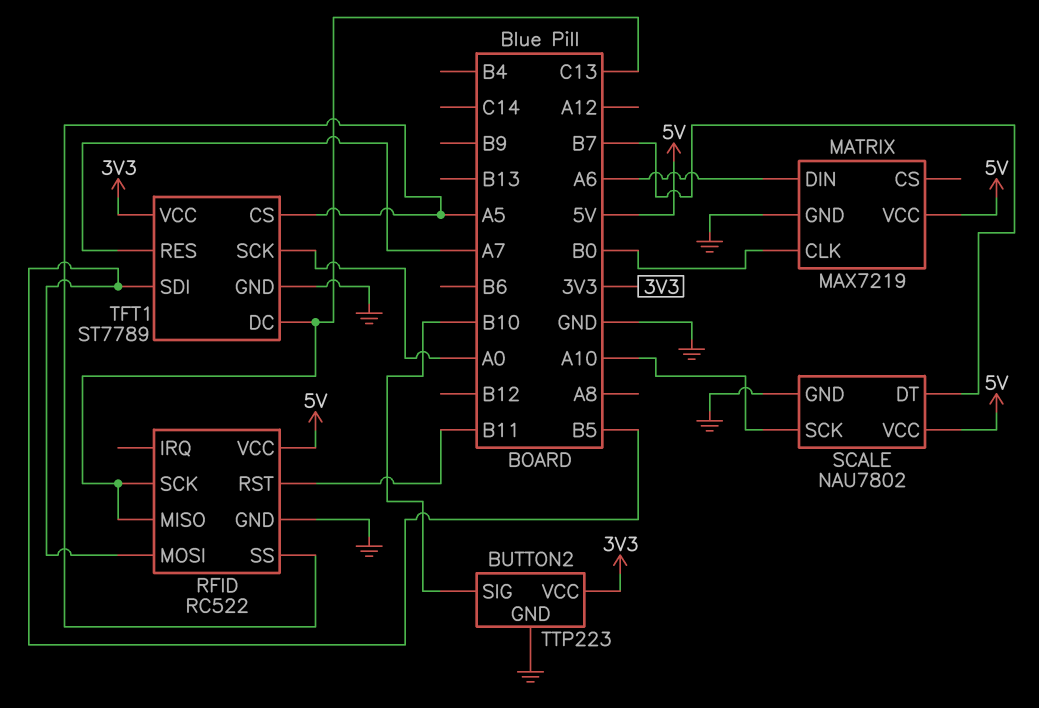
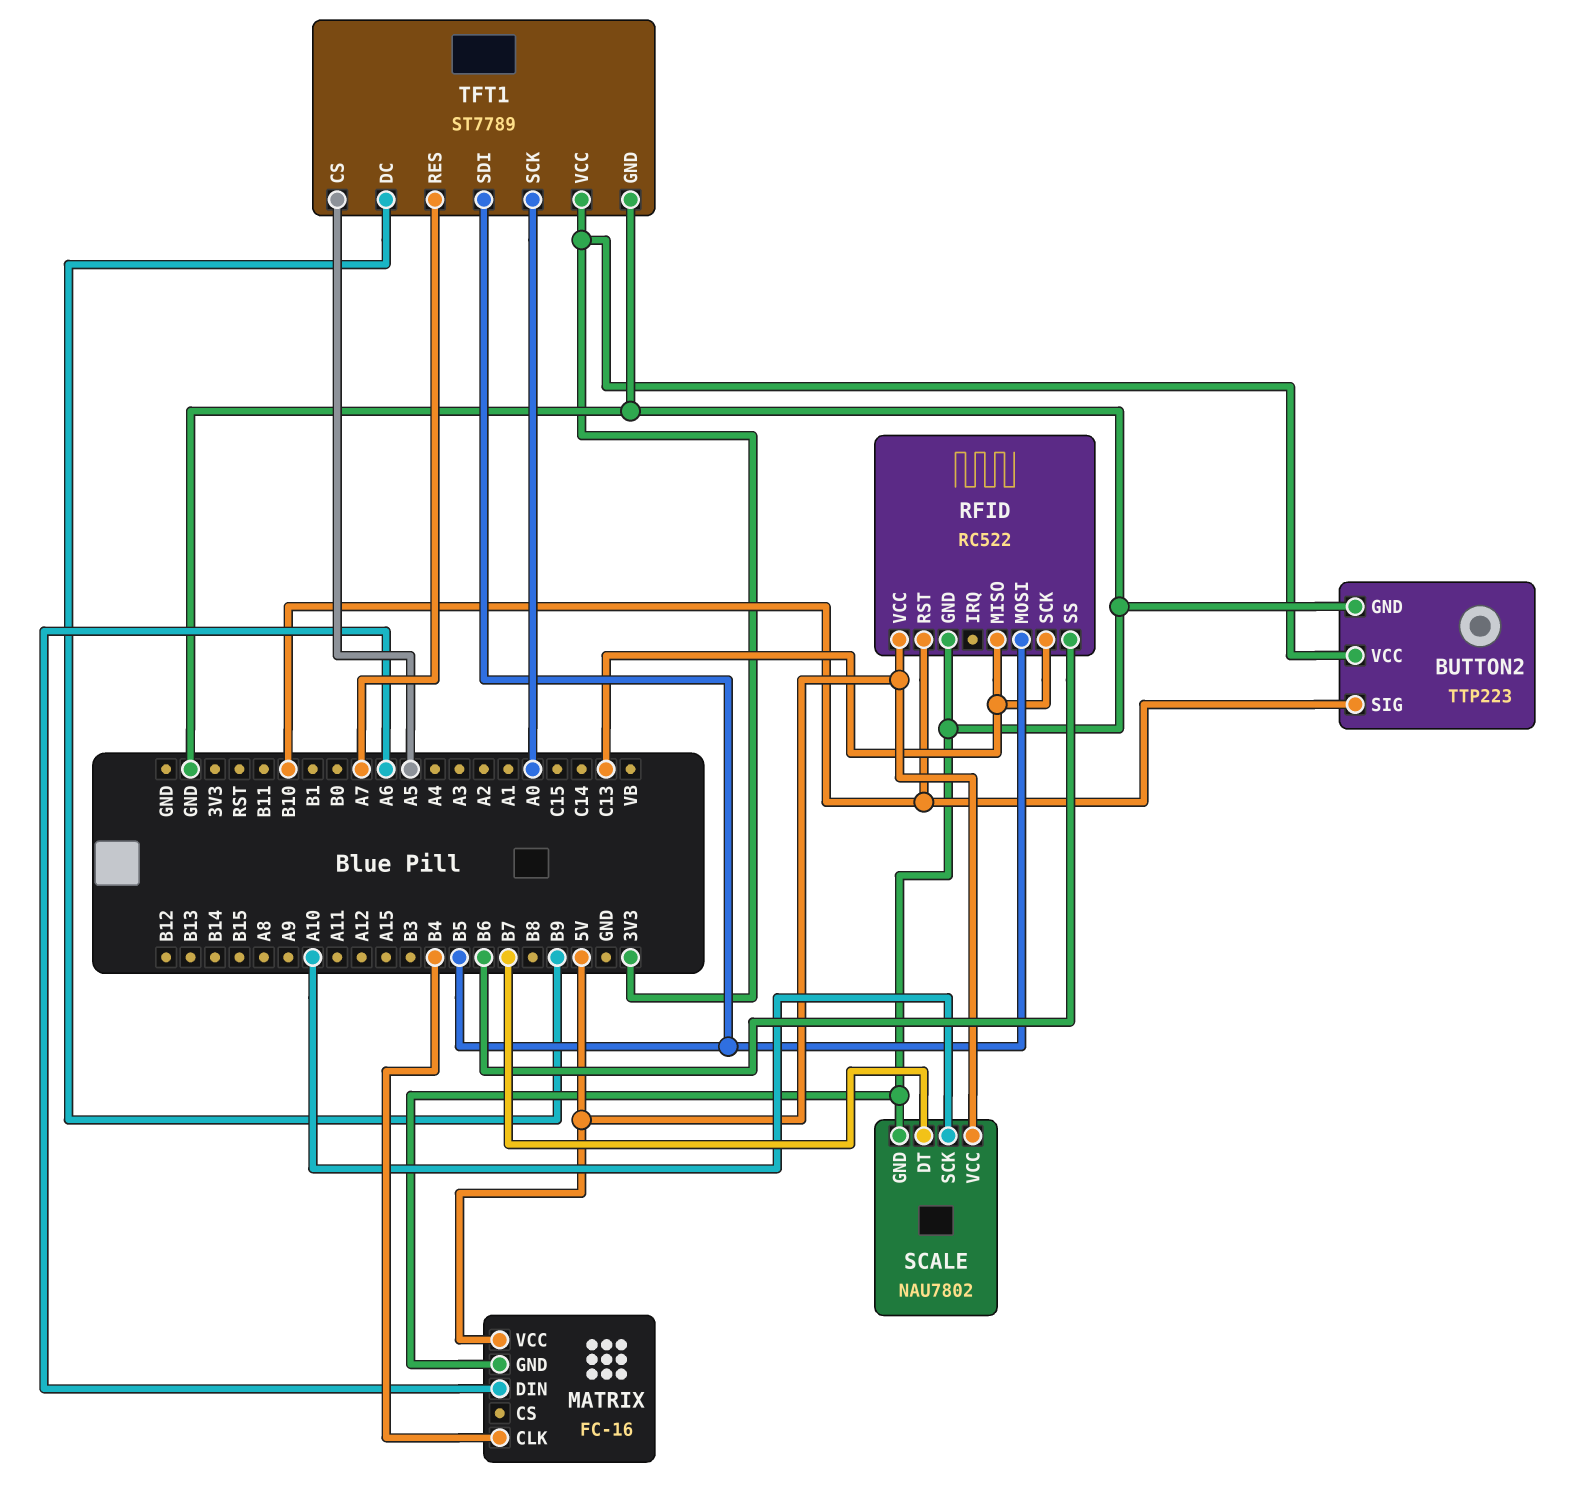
MATRIX: MAX7219 -> FC-16
MATRIX pin CLK: B0 -> B4
RFID pin RST: B11 -> B10
RFID pin SS: A5 -> B6
TFT1 pin DC: C13 -> B9

